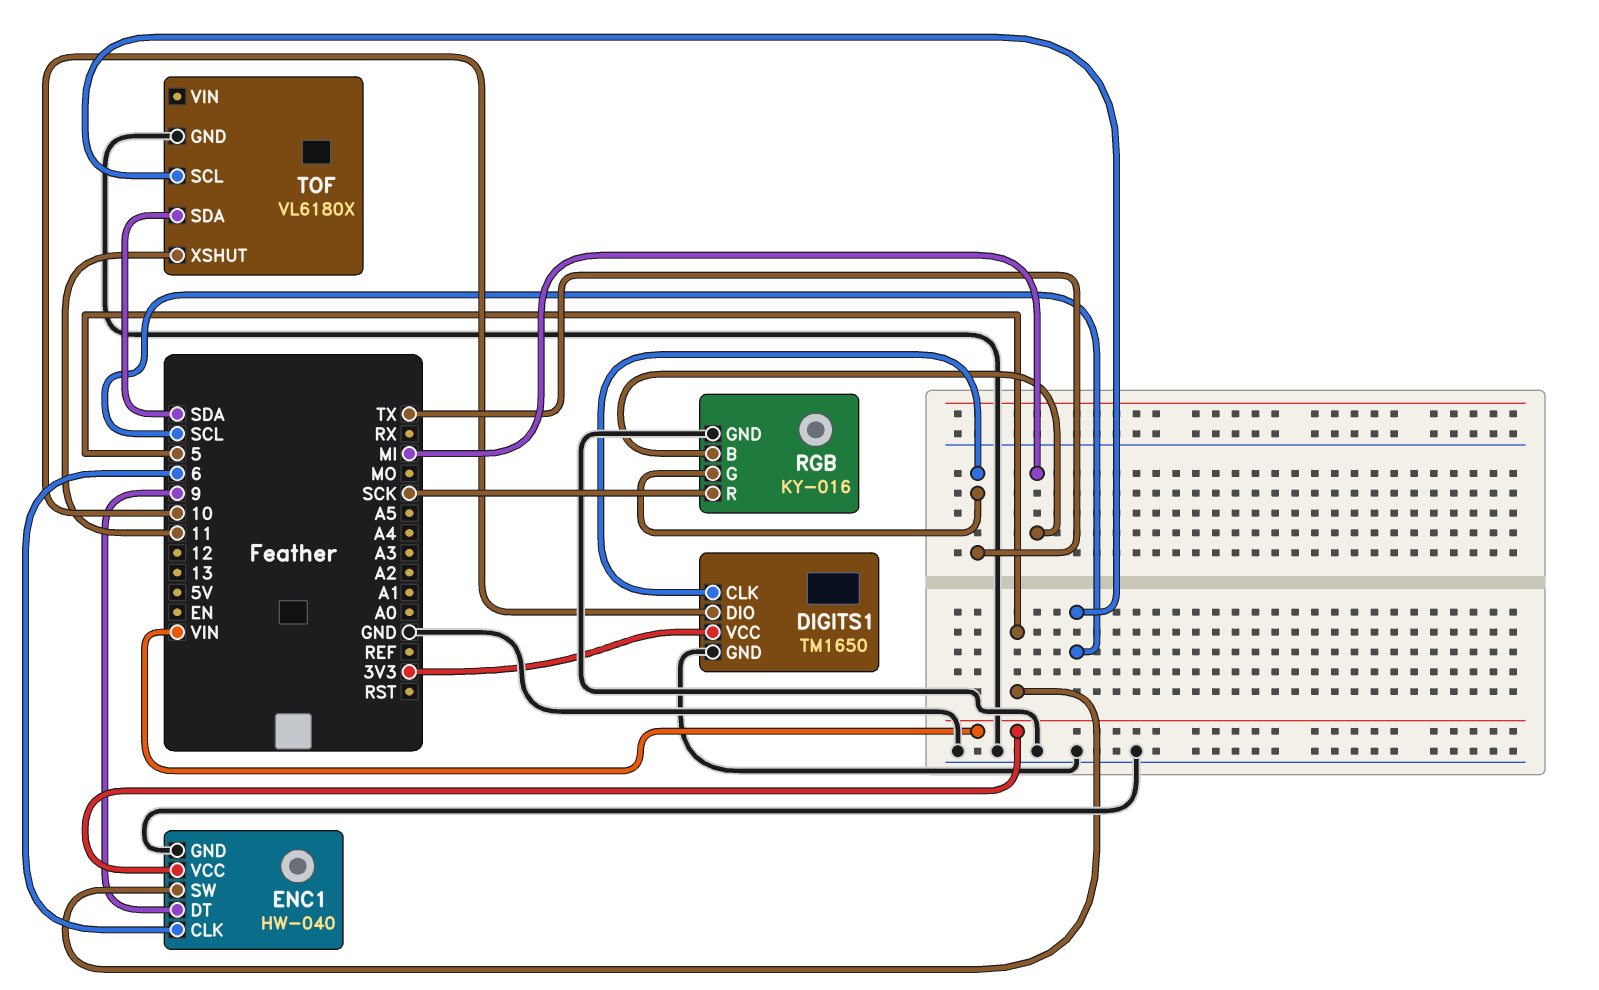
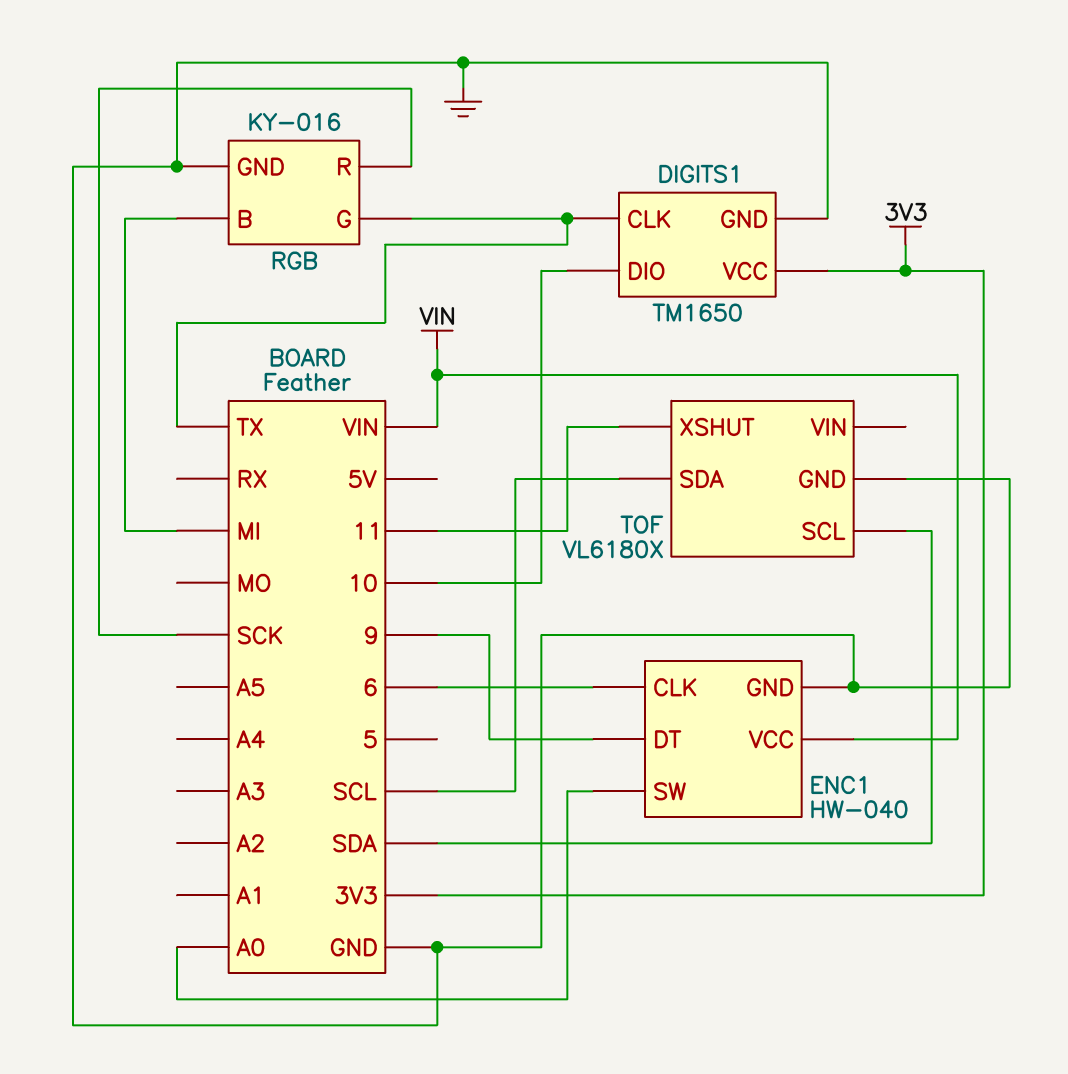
ENC1 pin SW: 5 -> A0
TOF pin SCL: SCL -> SDA
TOF pin SDA: SDA -> SCL

